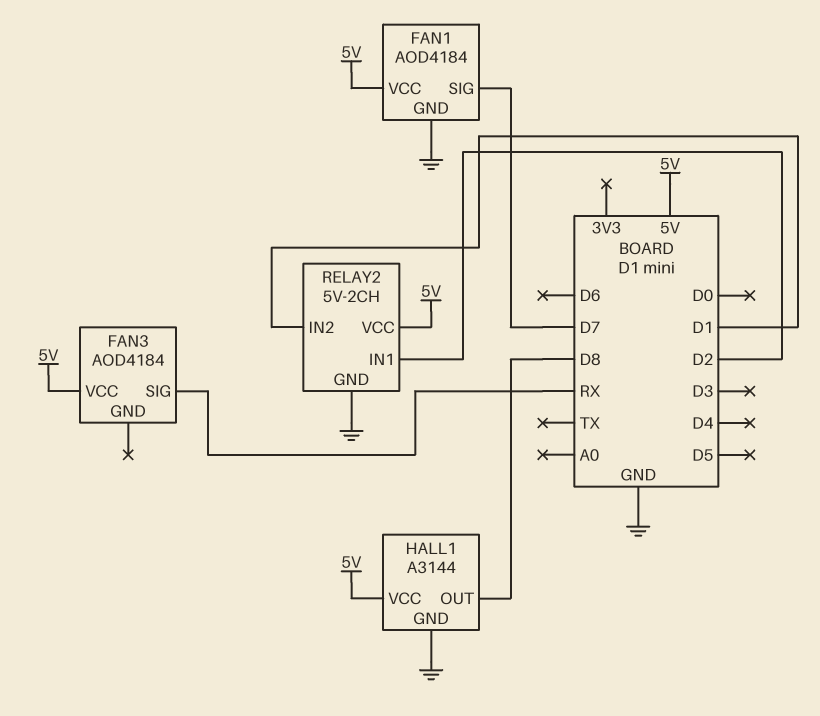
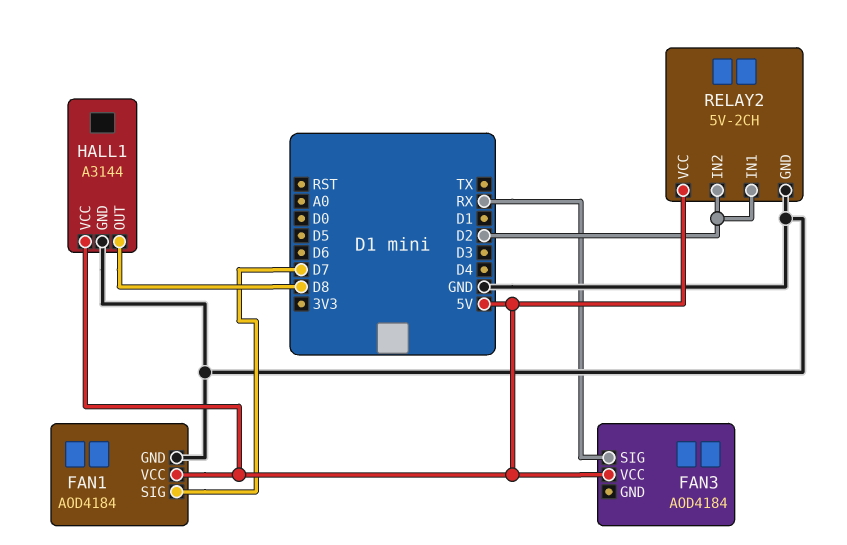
RELAY2 pin IN2: D1 -> D2

